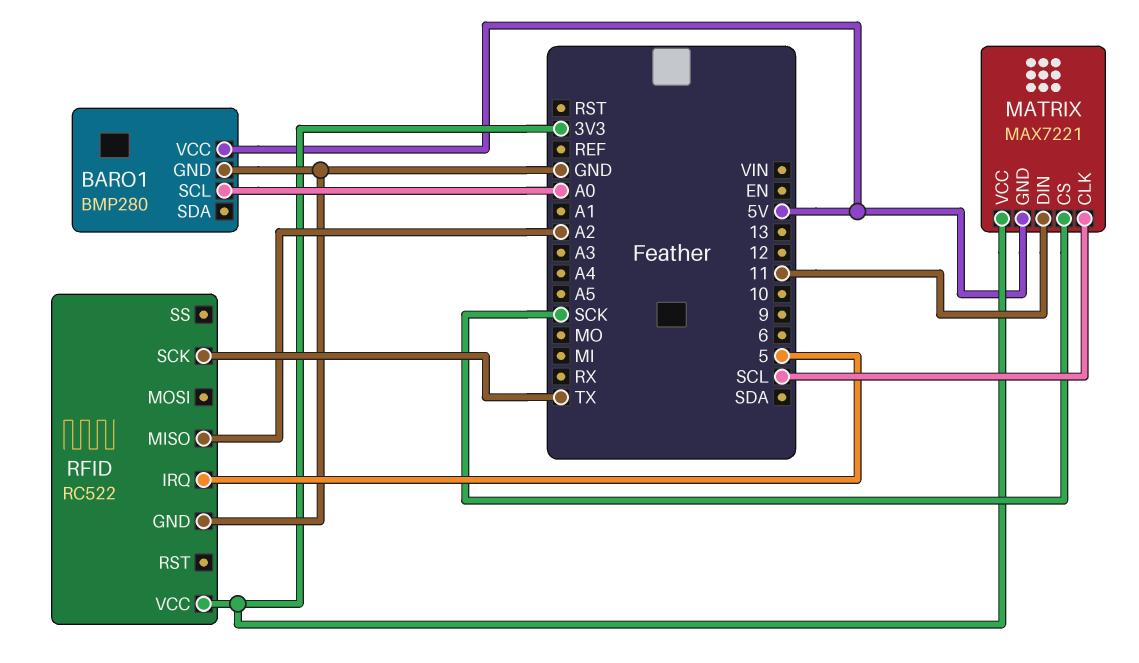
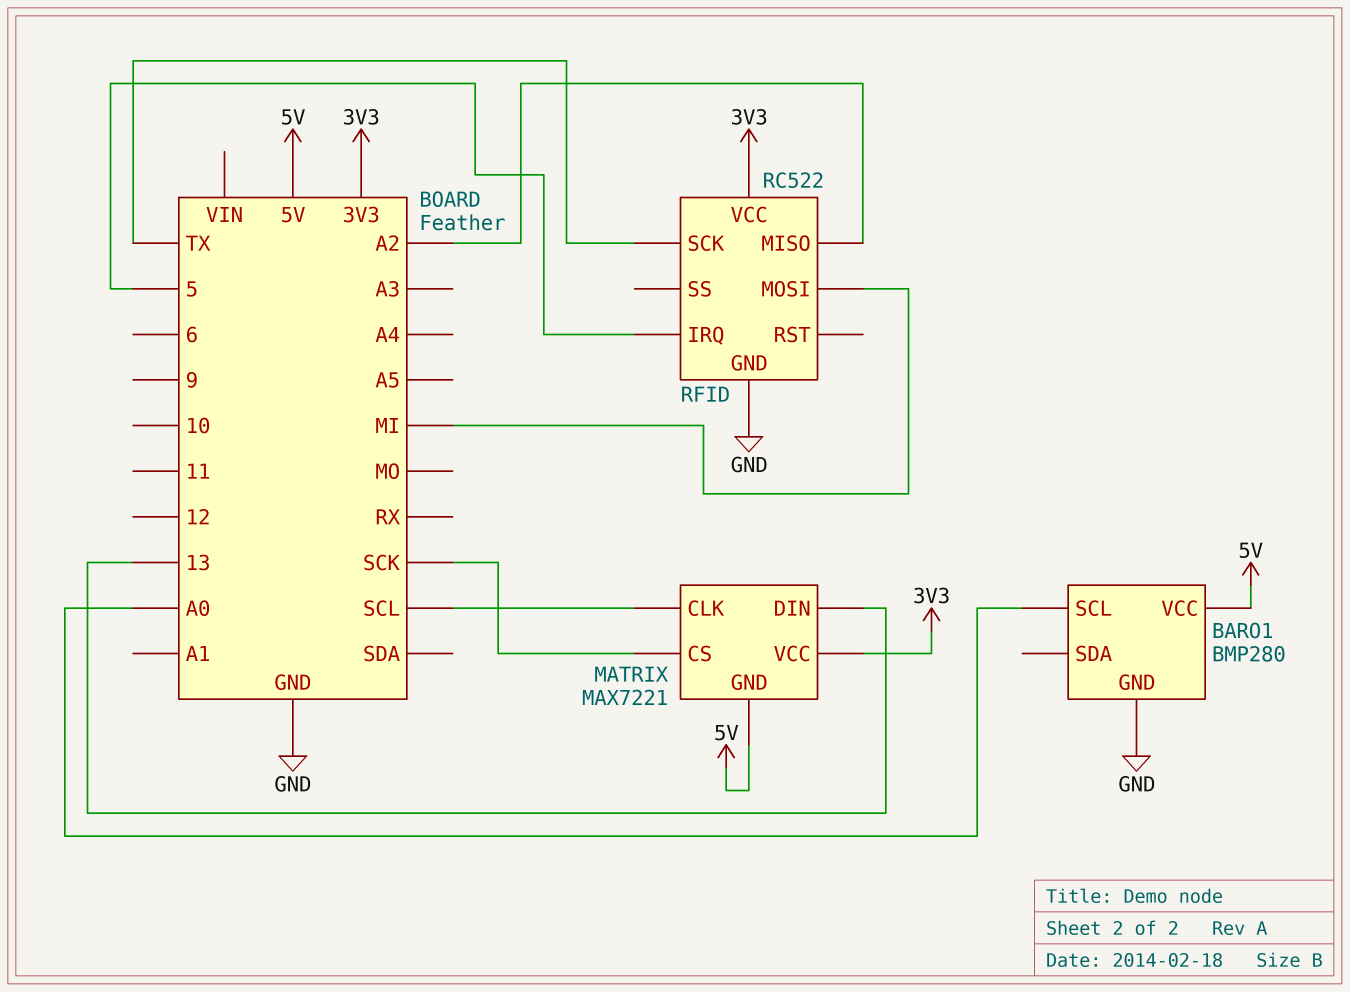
MATRIX pin DIN: 11 -> 13
RFID pin MOSI: none -> MI

